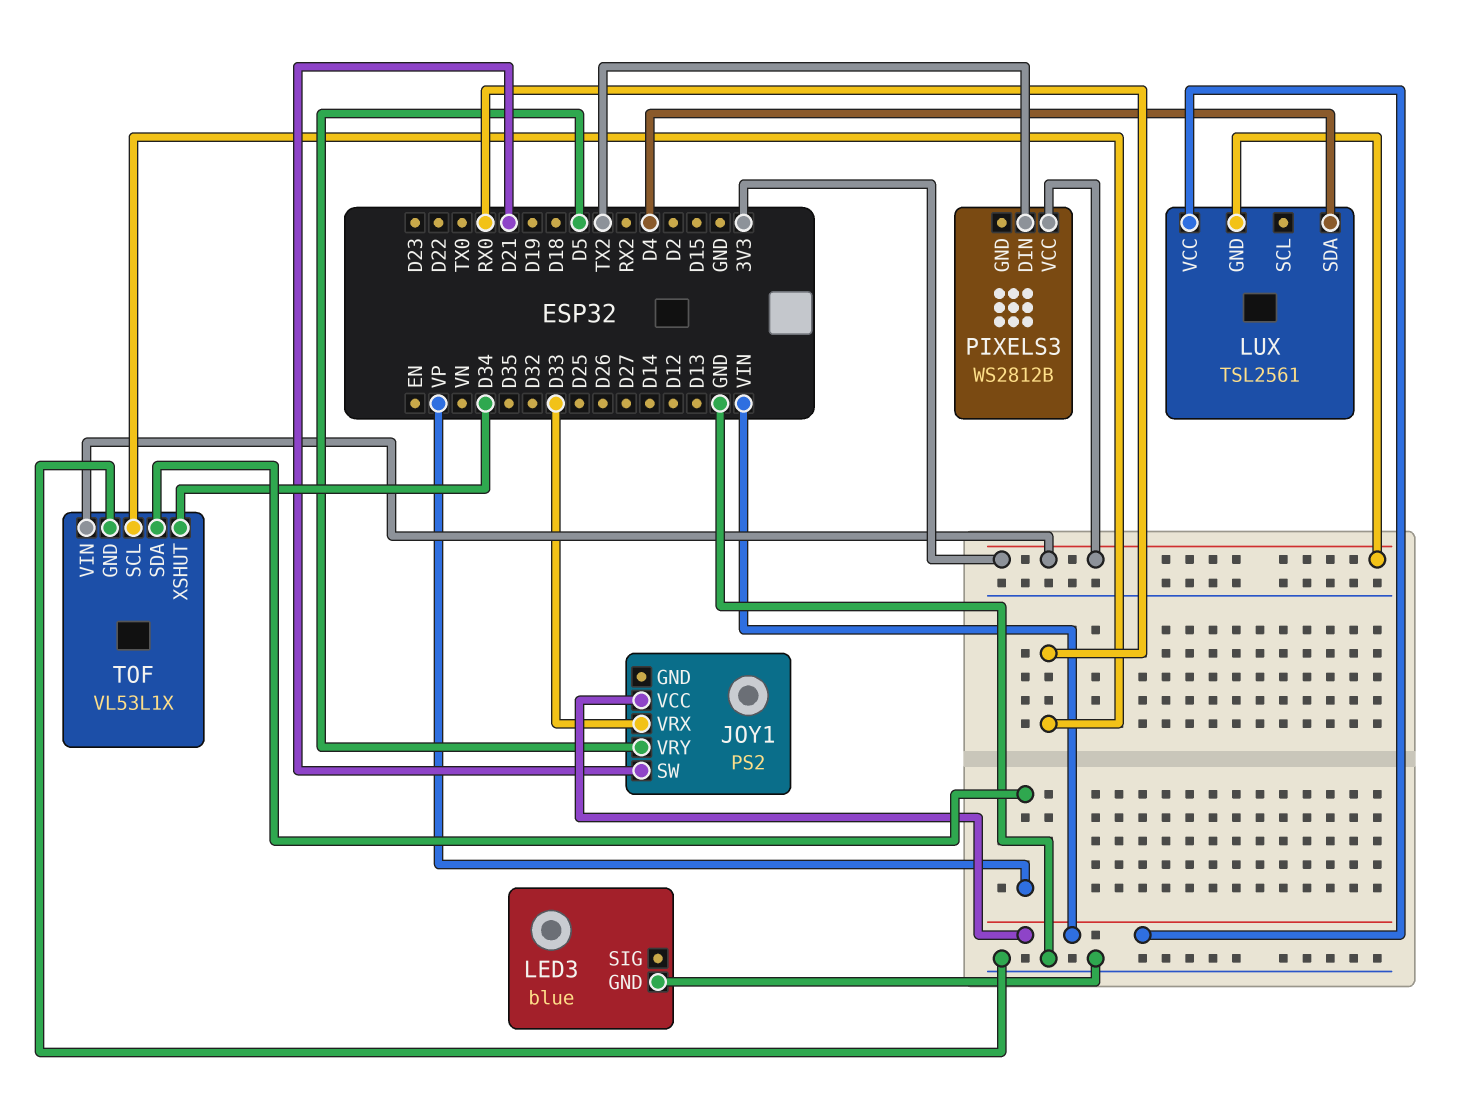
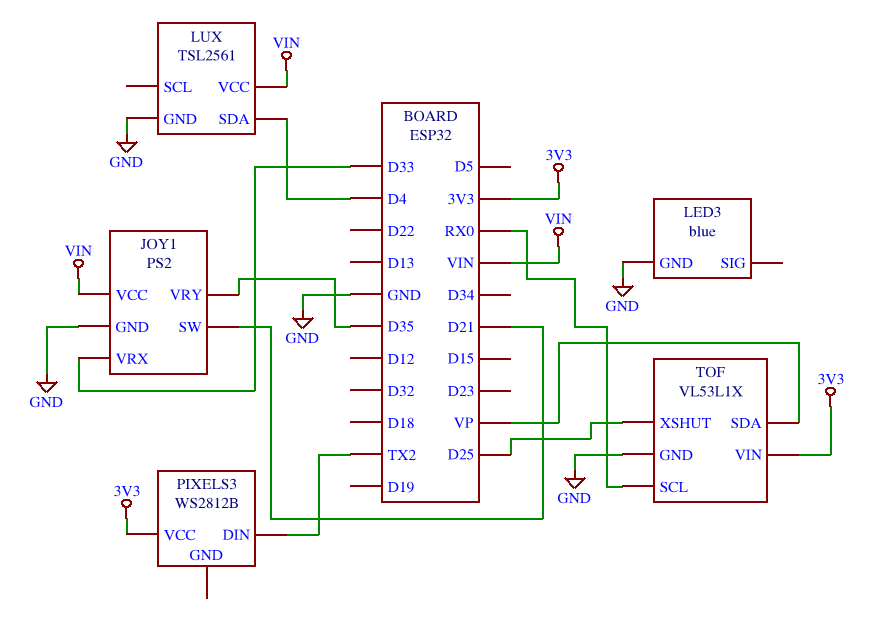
JOY1 pin GND: none -> GND
JOY1 pin VRY: D5 -> D35
LUX pin GND: 3V3 -> GND
TOF pin XSHUT: D34 -> D25

